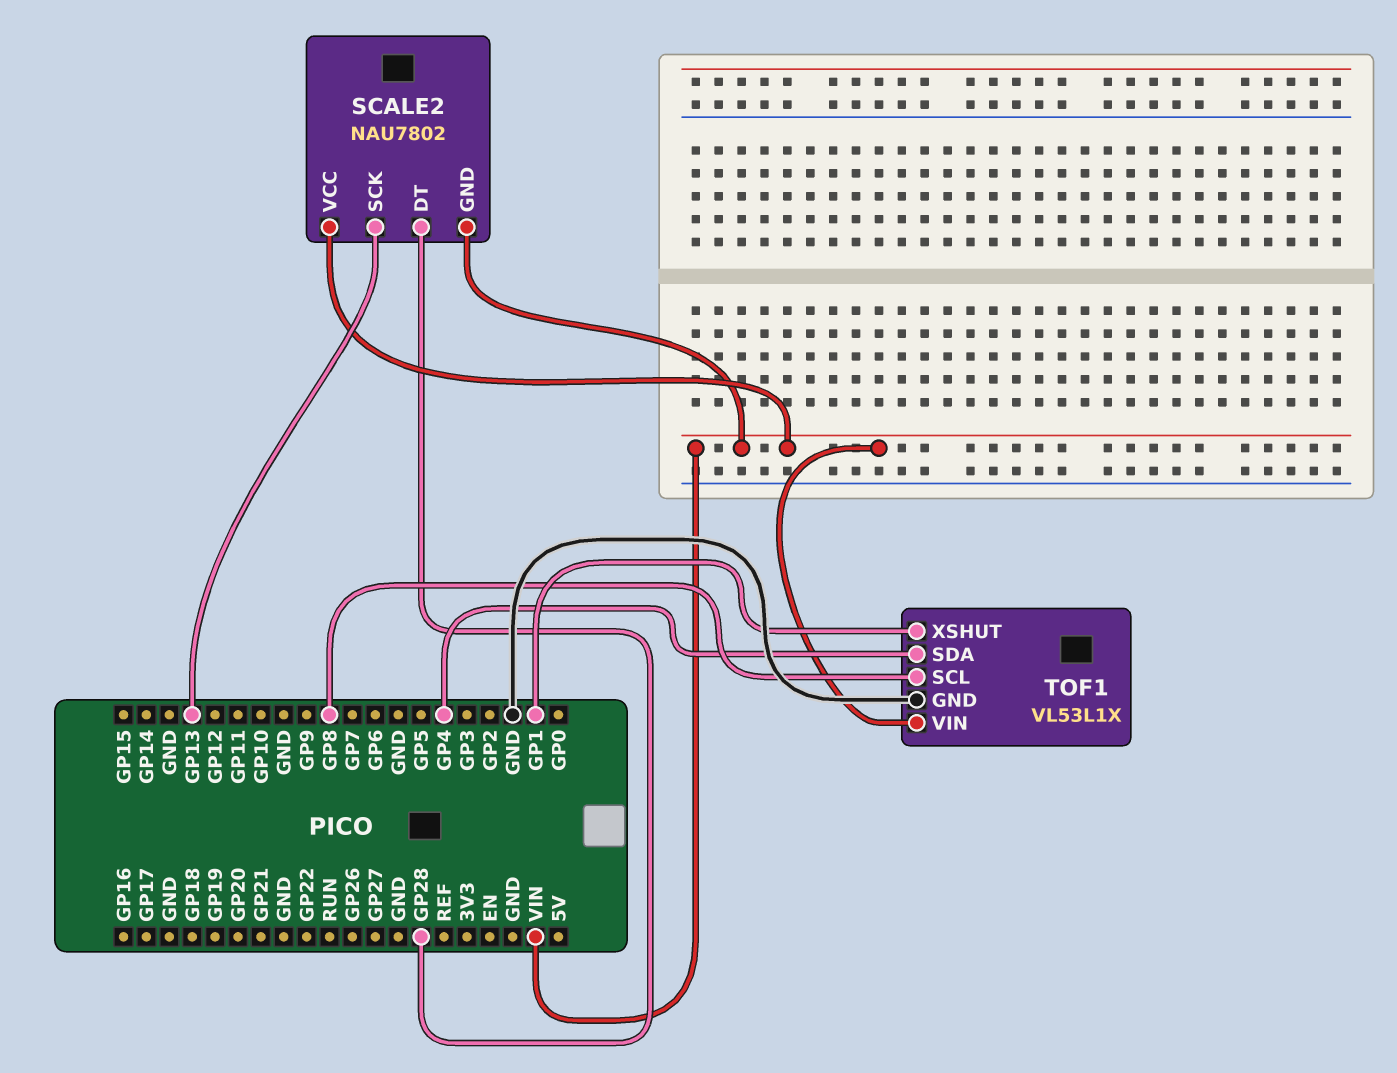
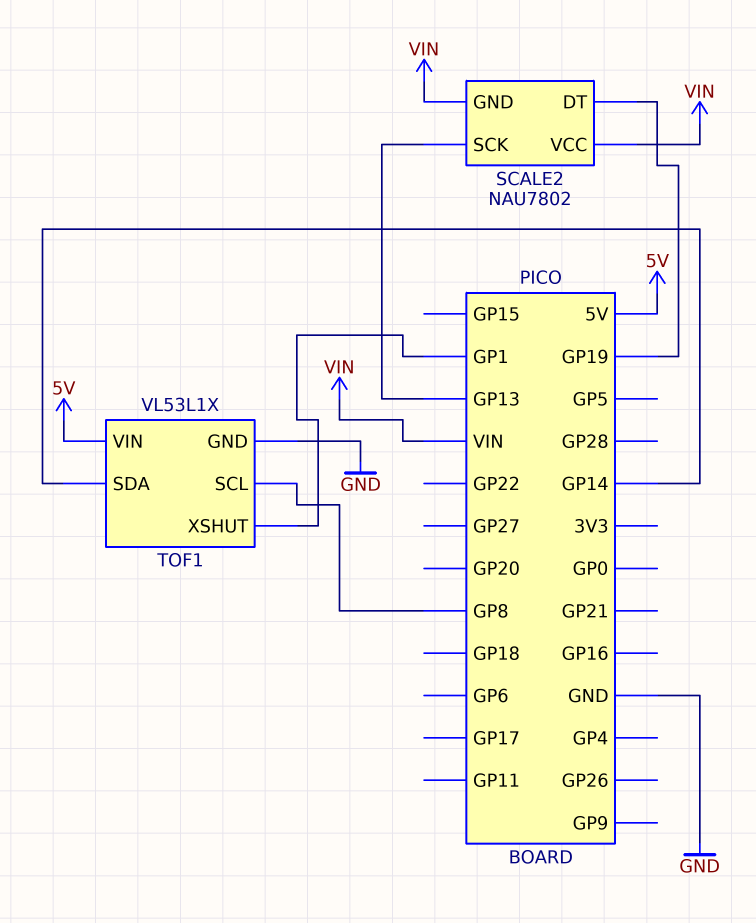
SCALE2 pin DT: GP28 -> GP19
TOF1 pin SDA: GP4 -> GP14
TOF1 pin VIN: VIN -> 5V

